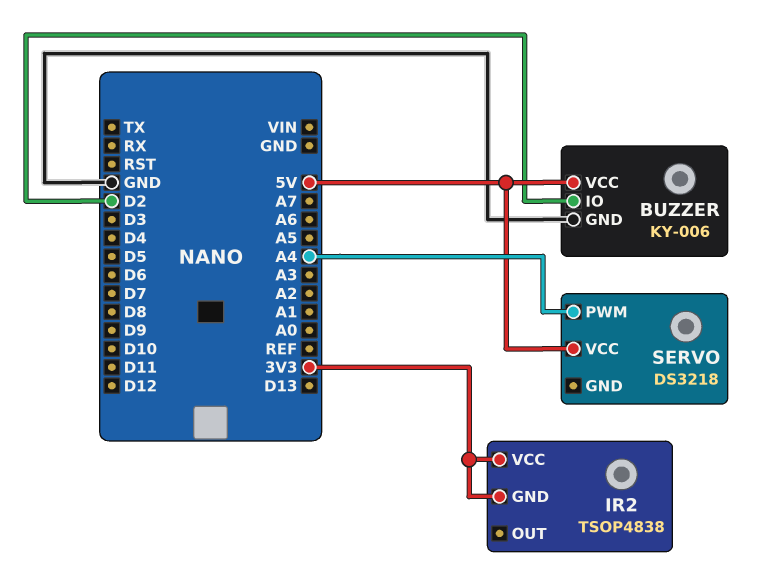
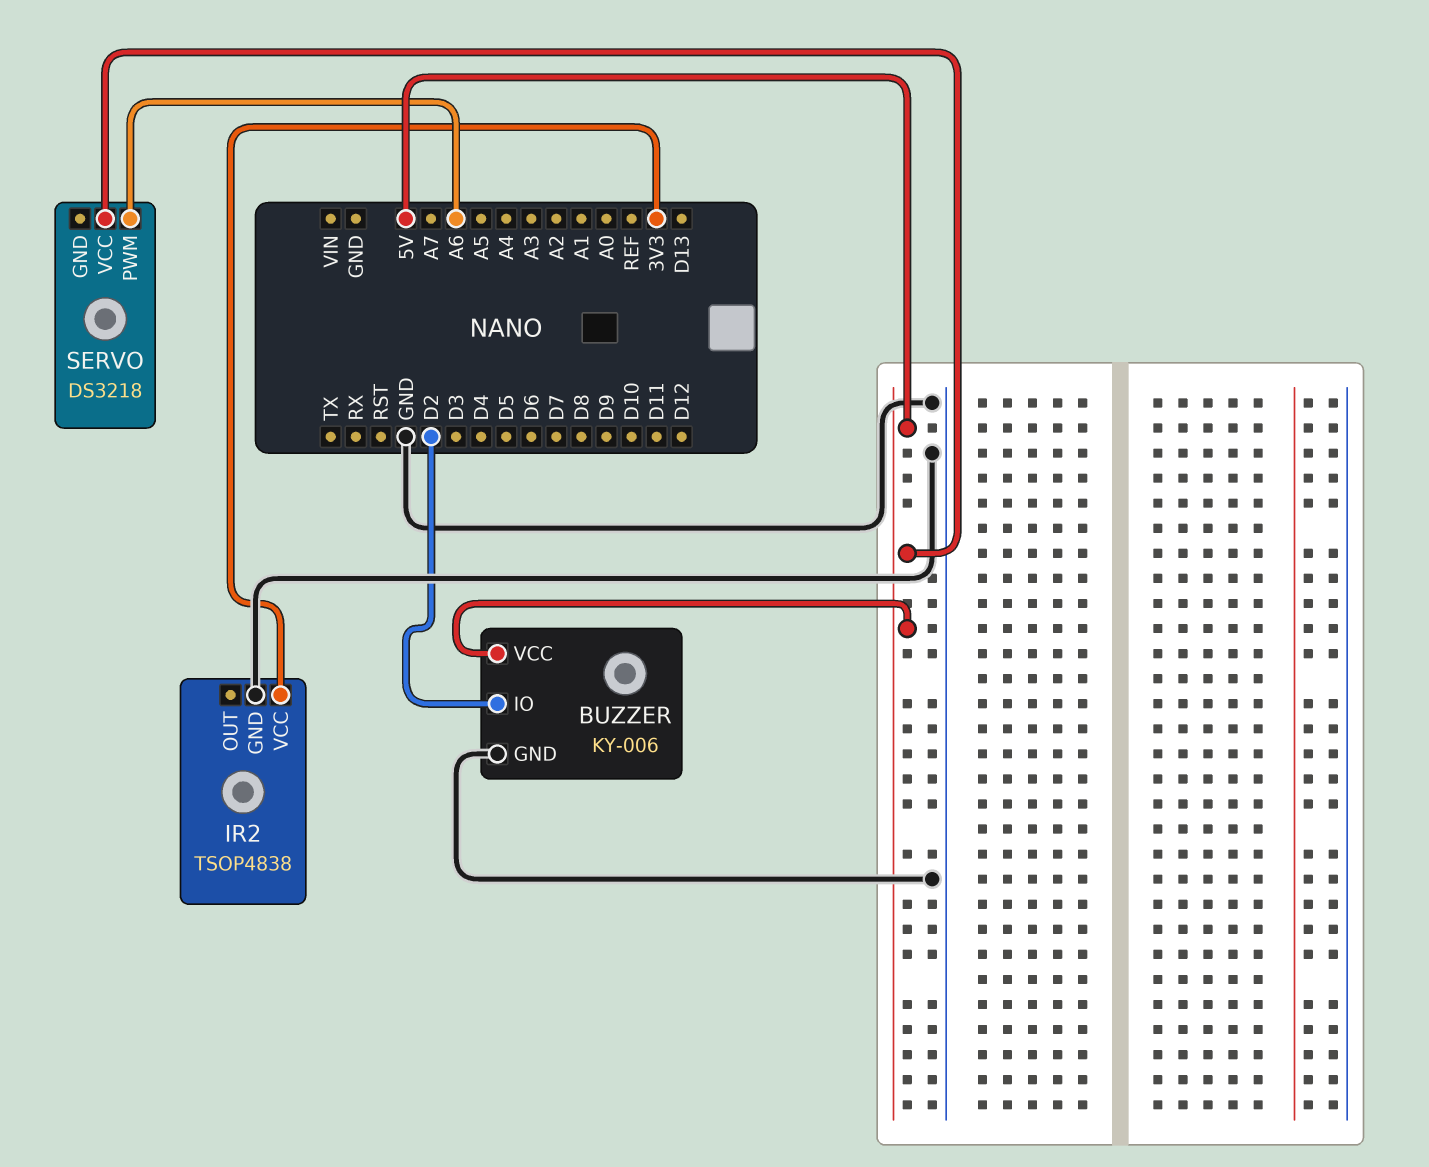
IR2 pin GND: 3V3 -> GND
SERVO pin PWM: A4 -> A6

